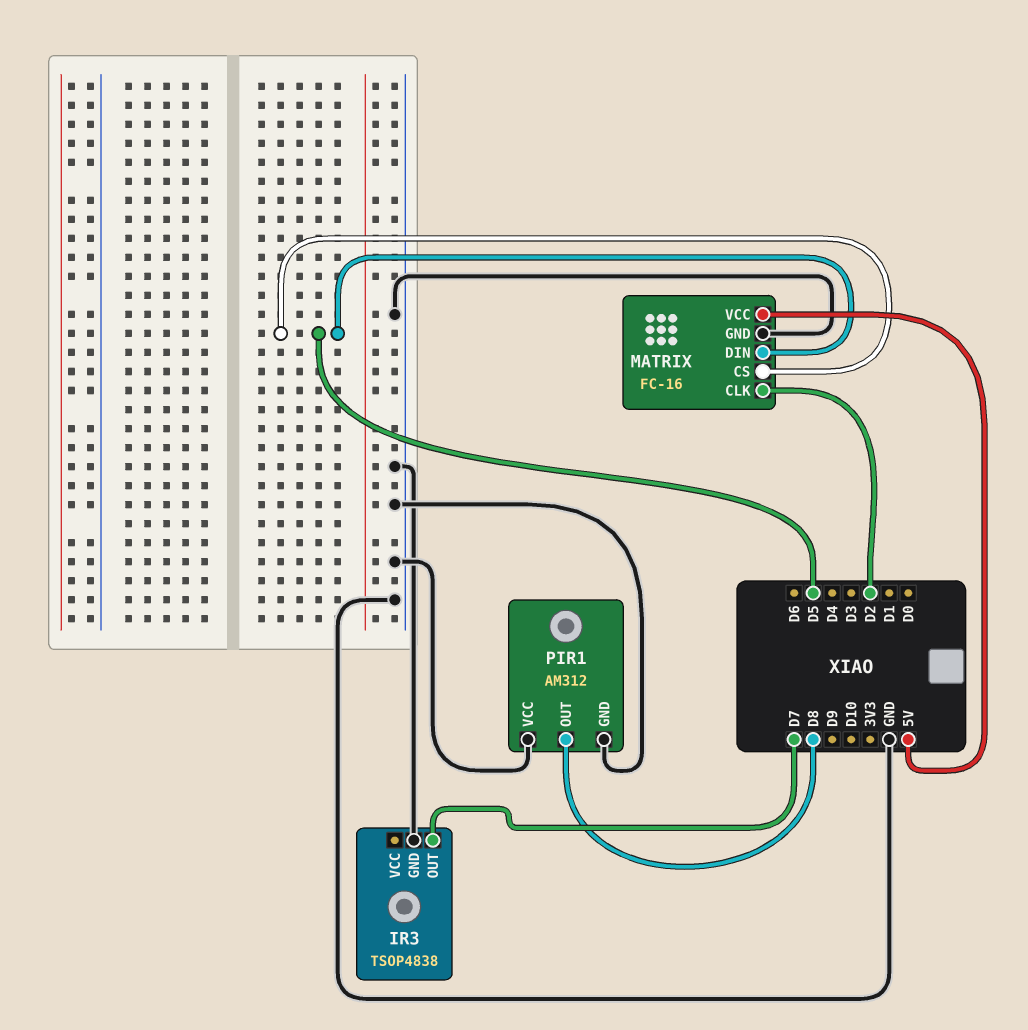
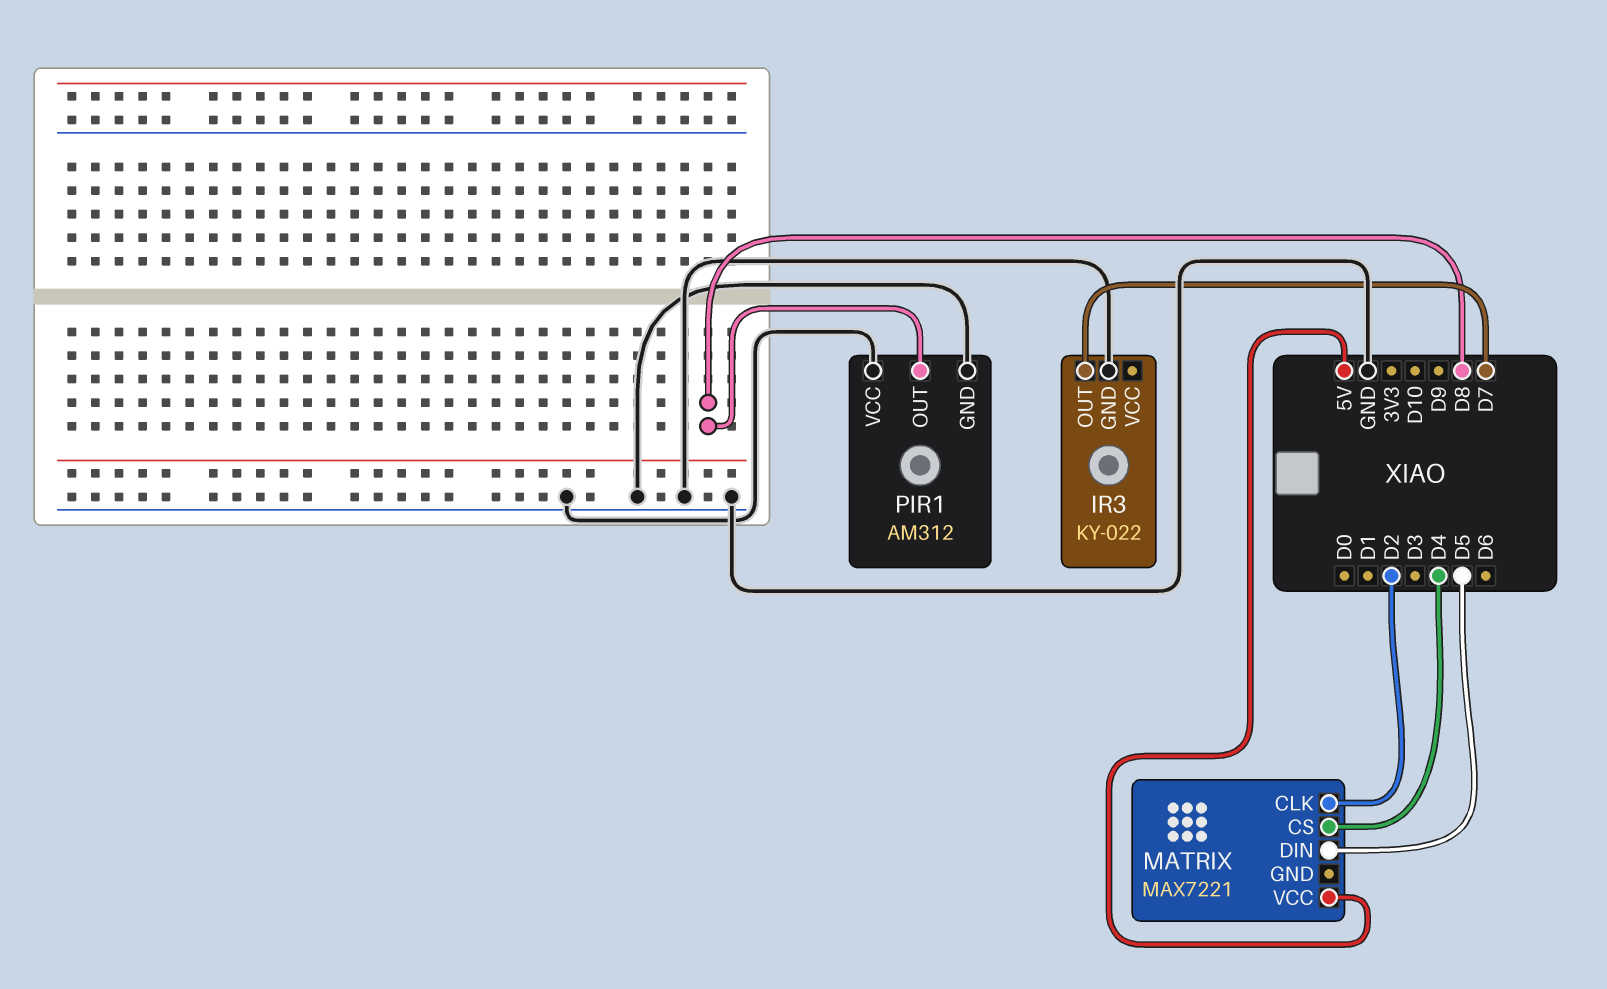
IR3: TSOP4838 -> KY-022
MATRIX: FC-16 -> MAX7221
MATRIX pin CS: D5 -> D4
MATRIX pin GND: GND -> none

